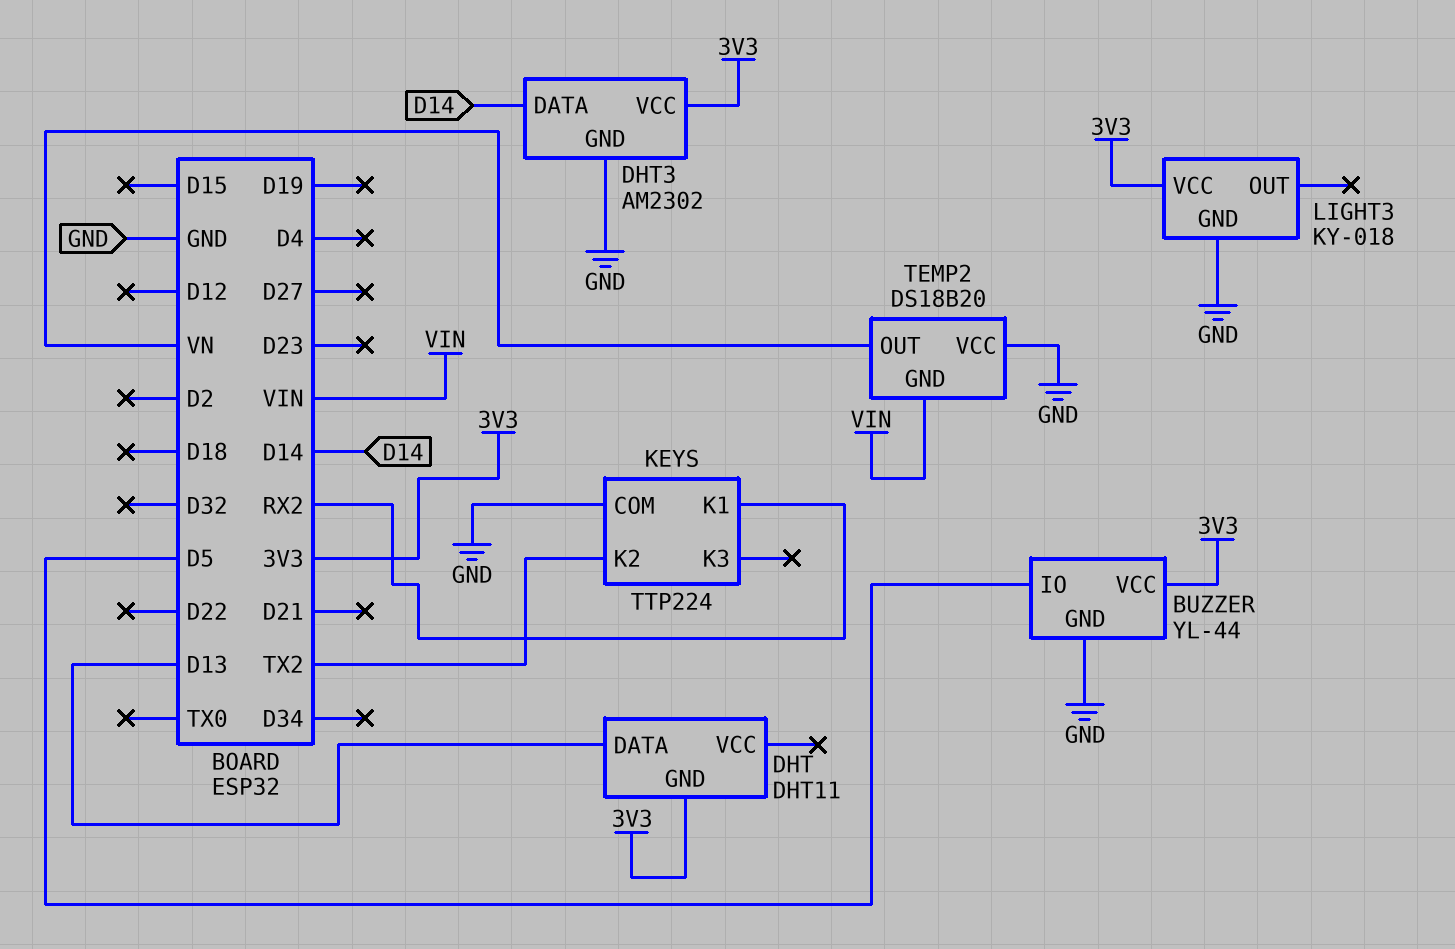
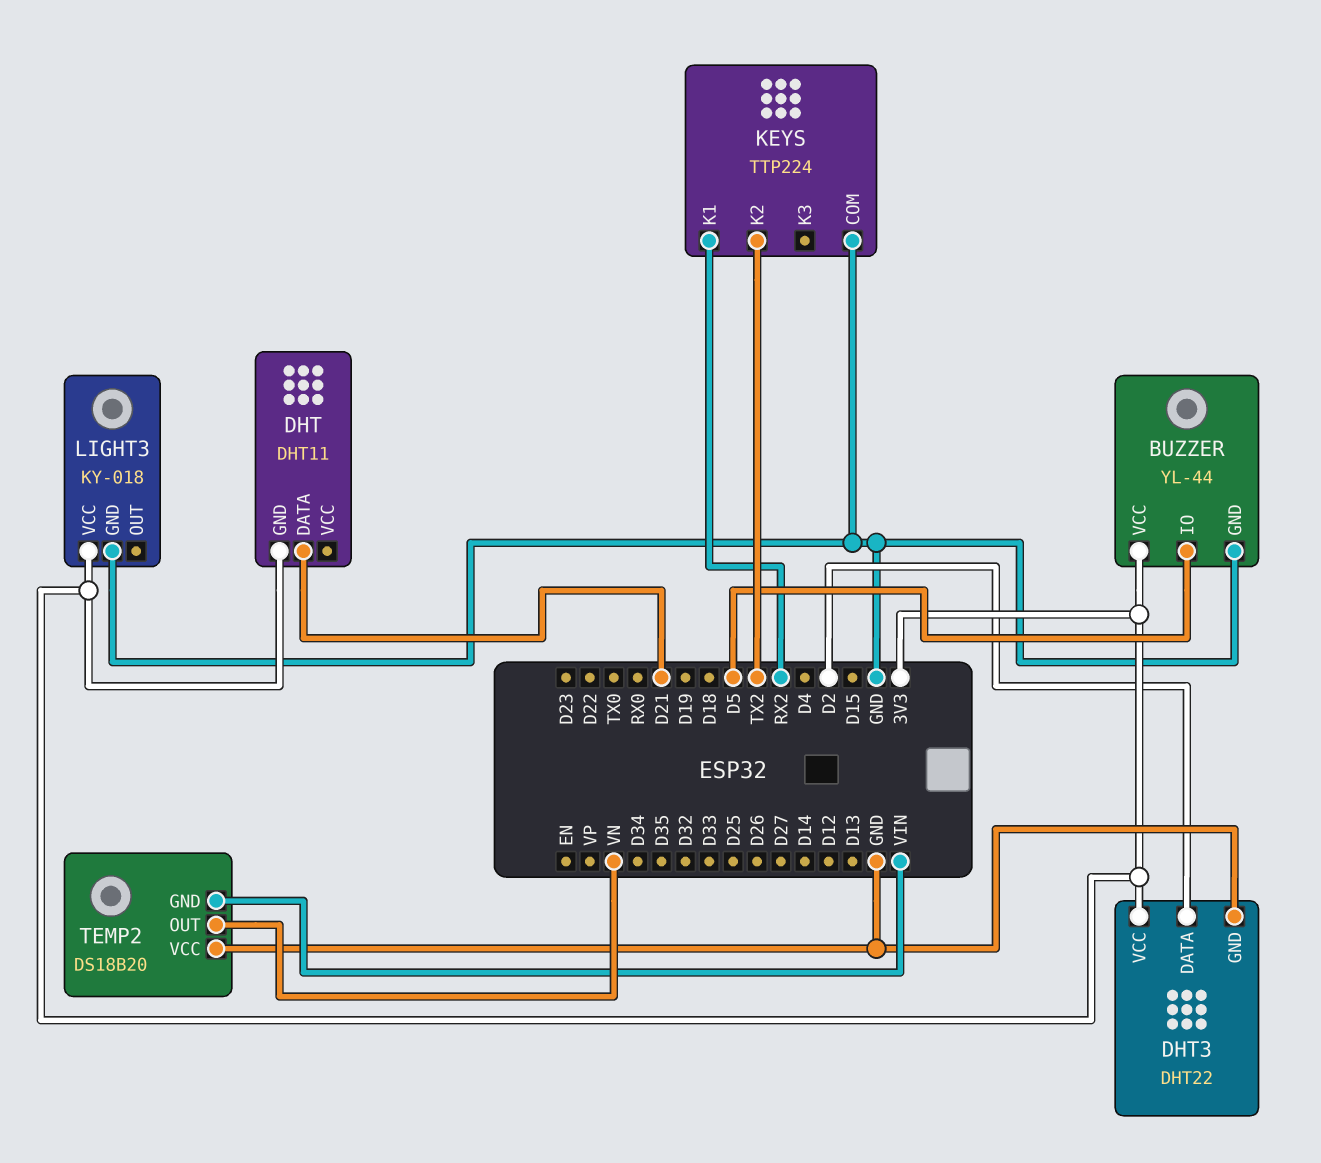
DHT pin DATA: D13 -> D21
DHT3: AM2302 -> DHT22
DHT3 pin DATA: D14 -> D2

